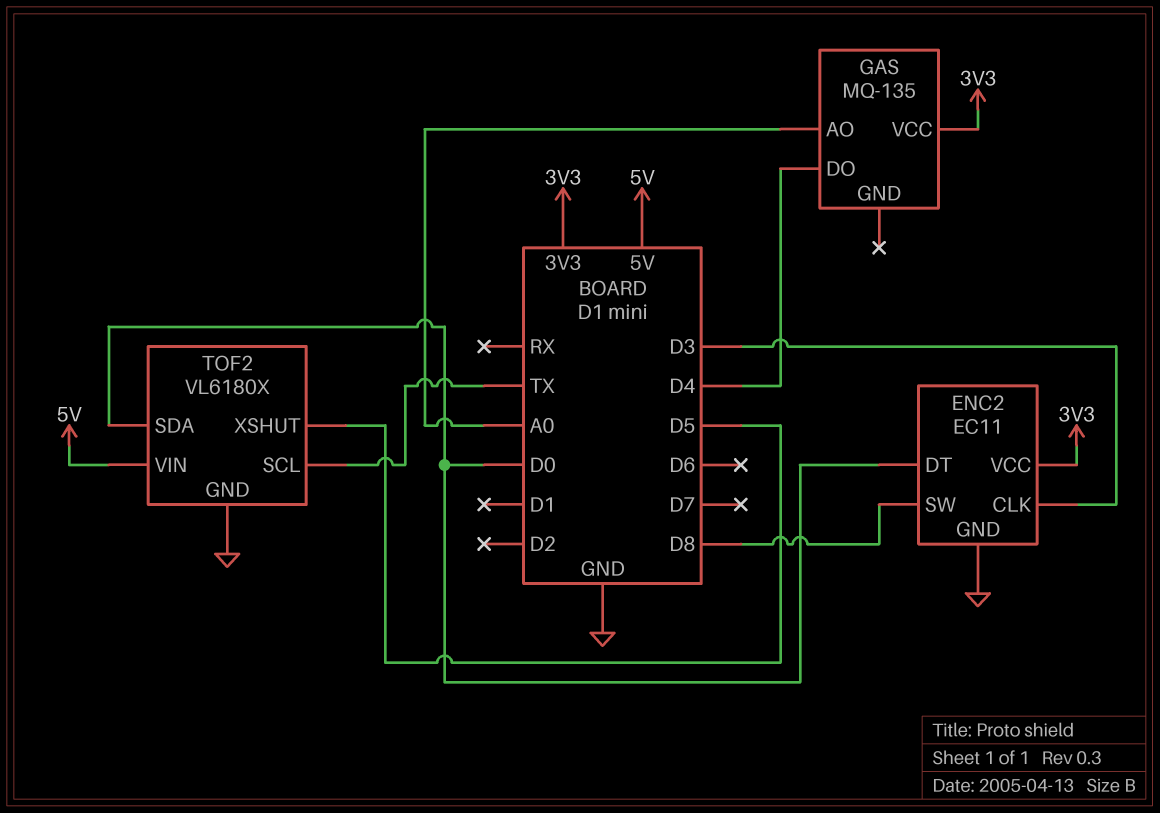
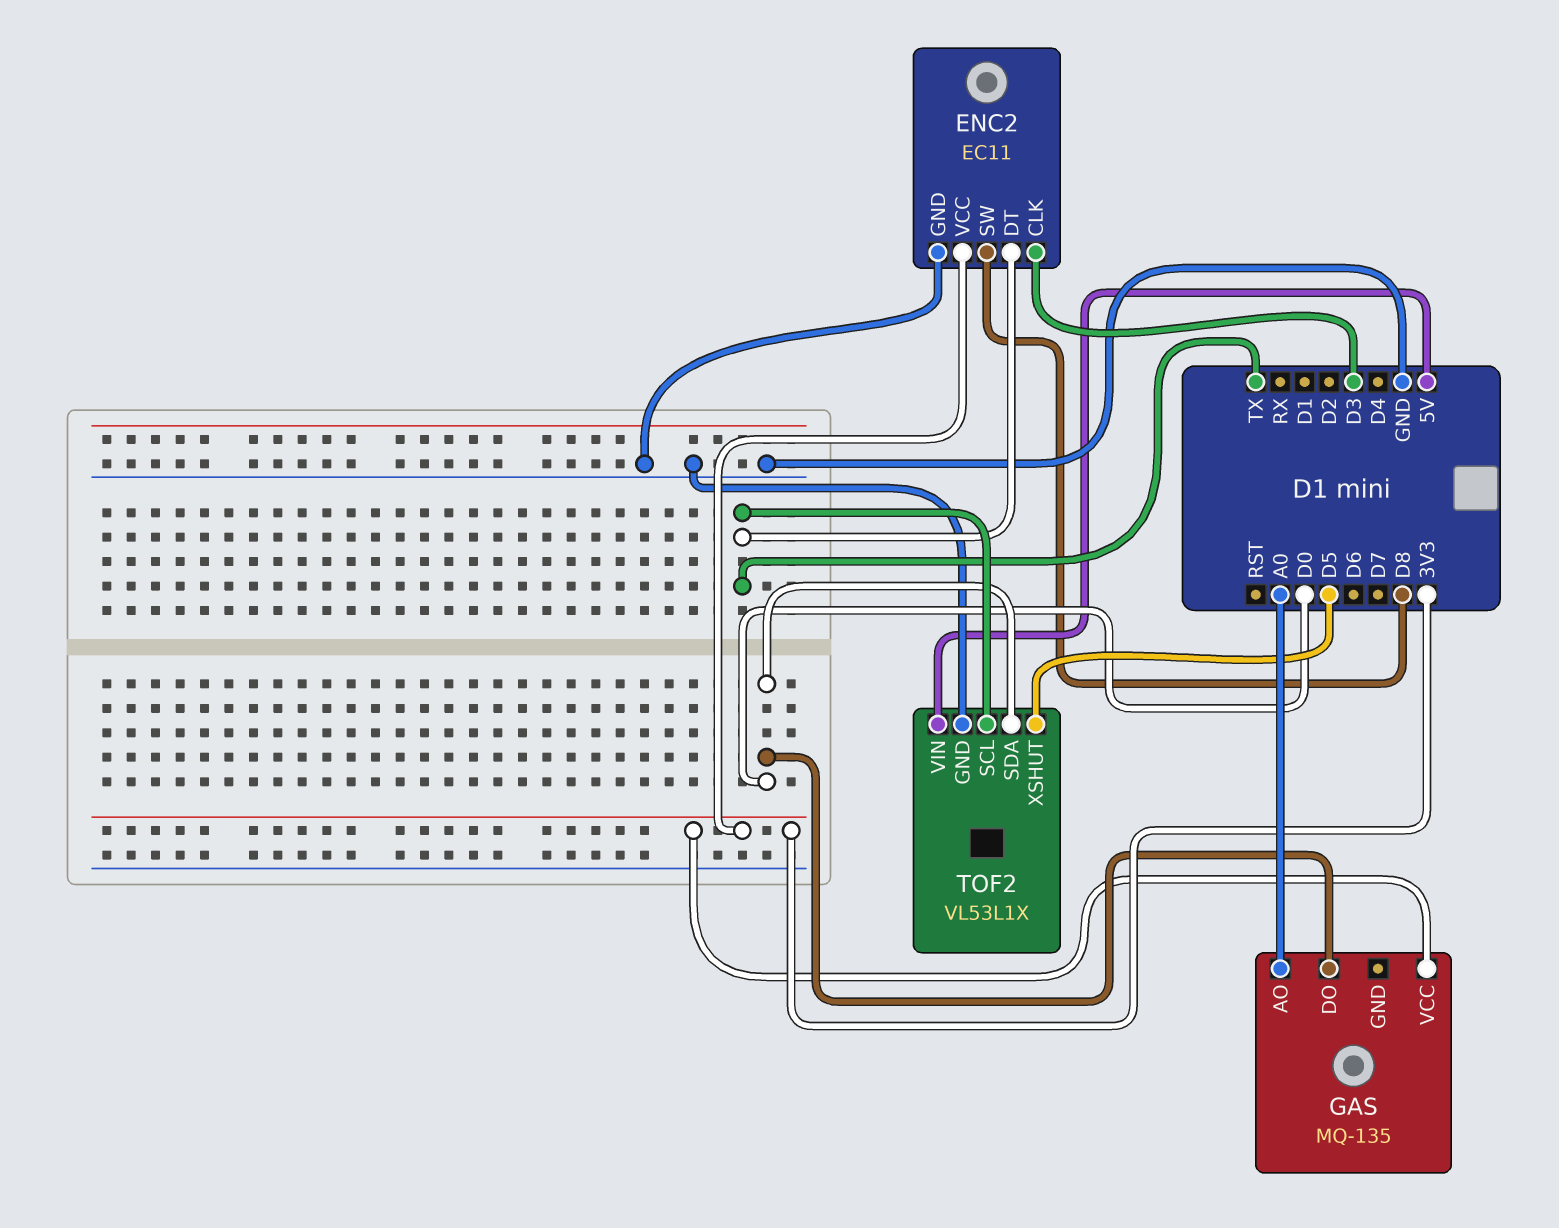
ENC2 pin DT: D0 -> TX
GAS pin DO: D4 -> D0
TOF2: VL6180X -> VL53L1X

